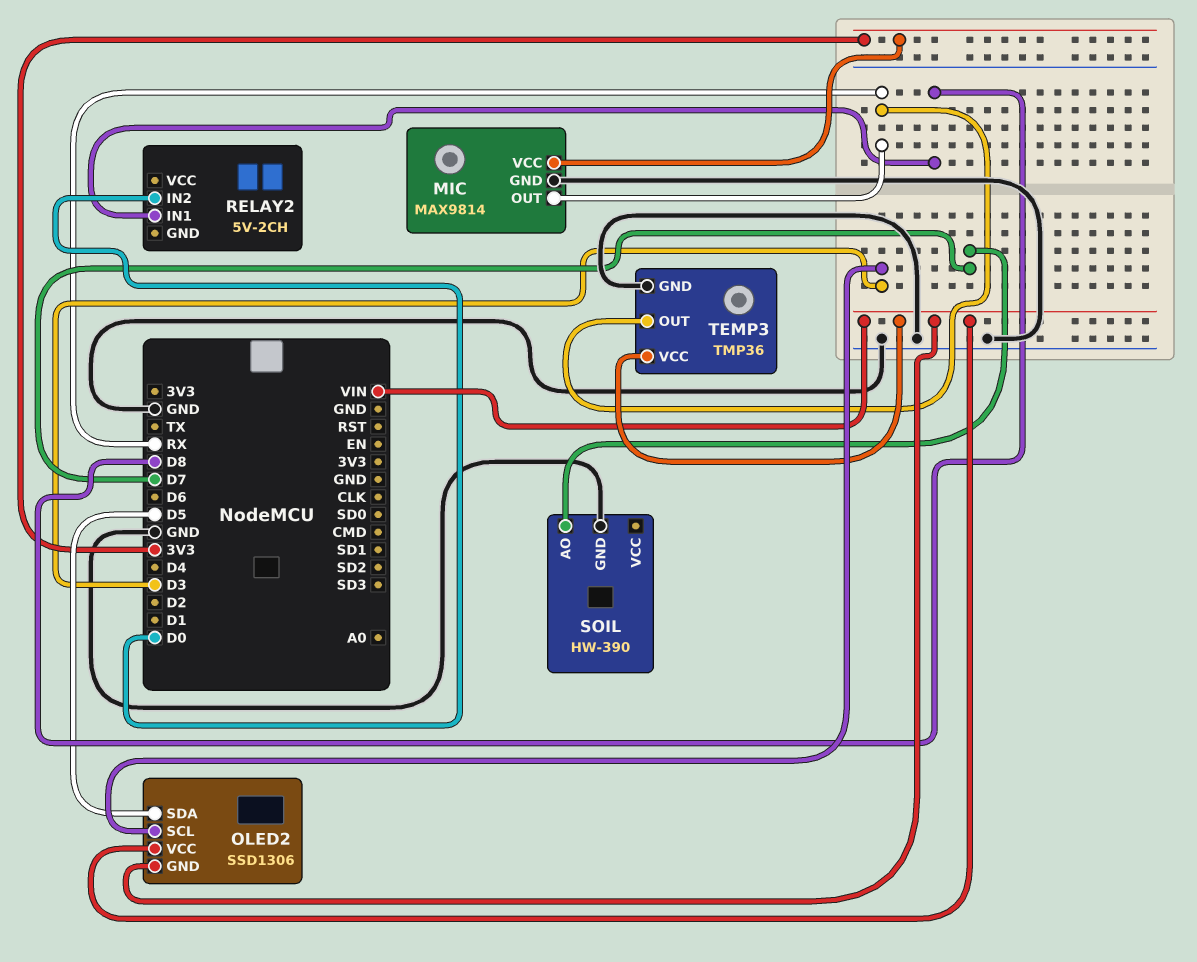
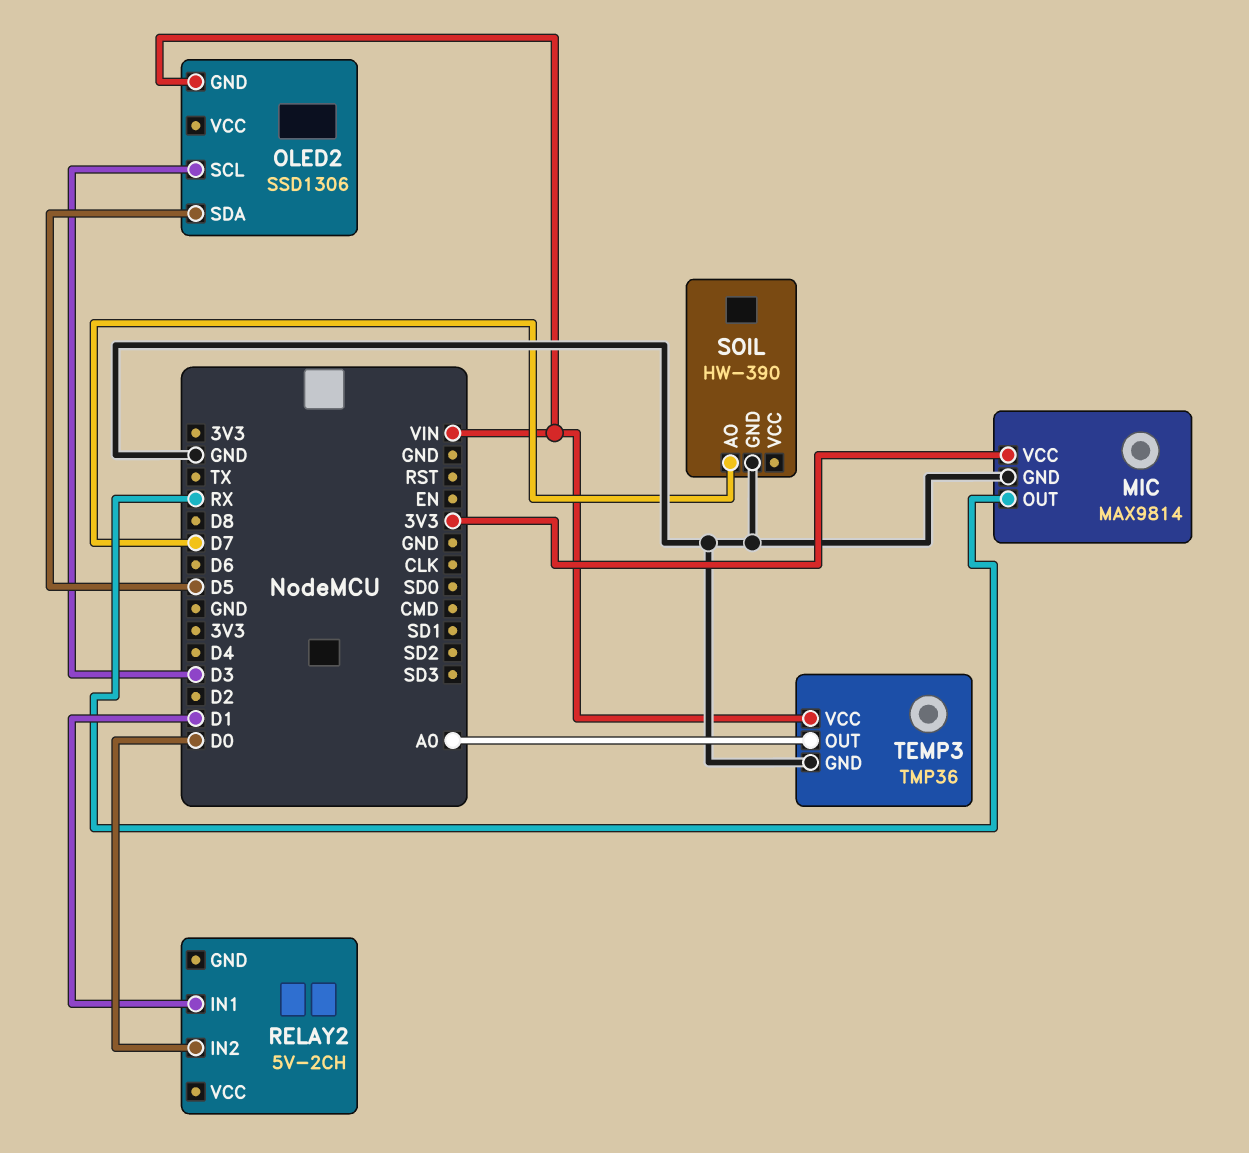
OLED2 pin VCC: VIN -> none
RELAY2 pin IN1: D8 -> D1
TEMP3 pin OUT: RX -> A0

